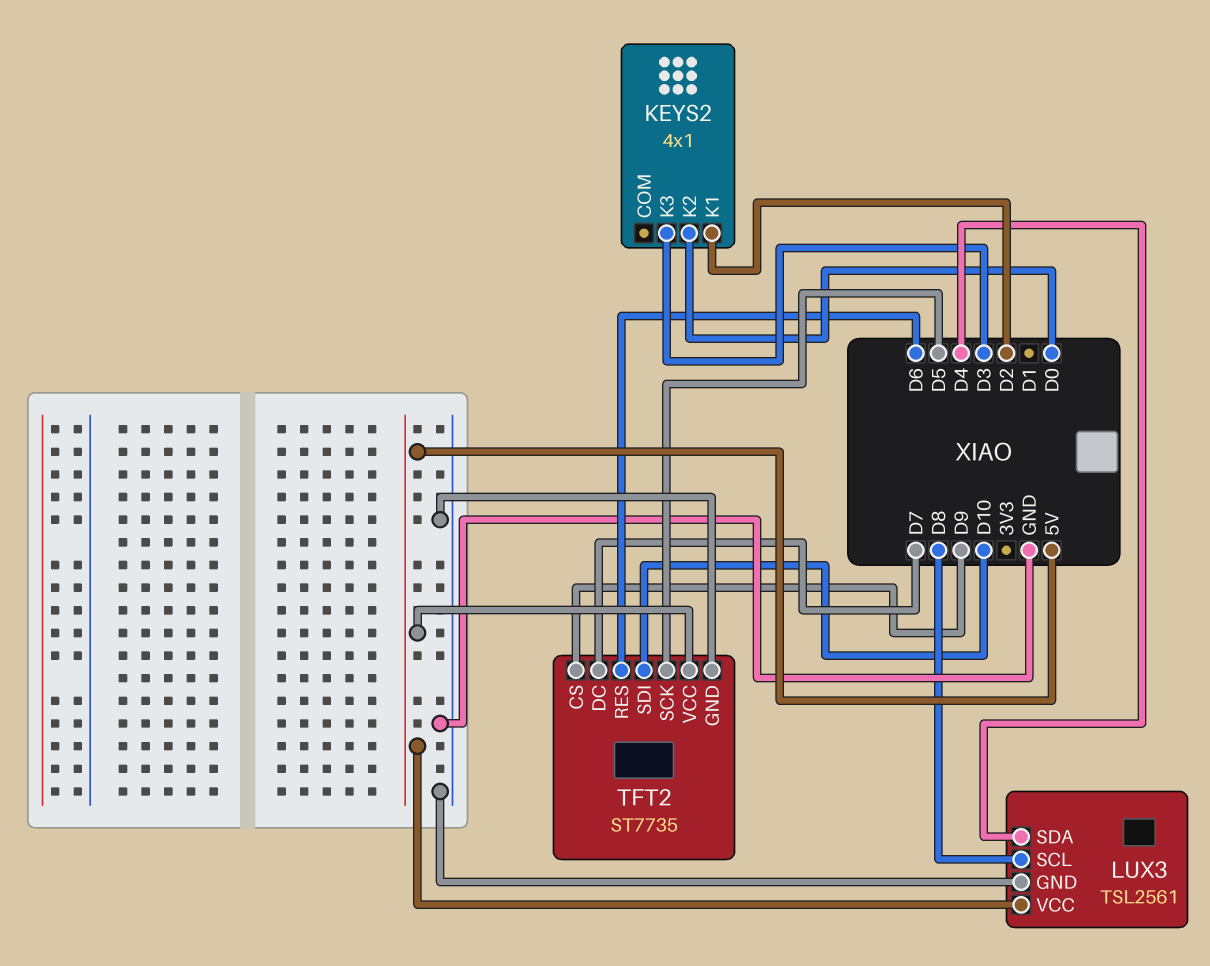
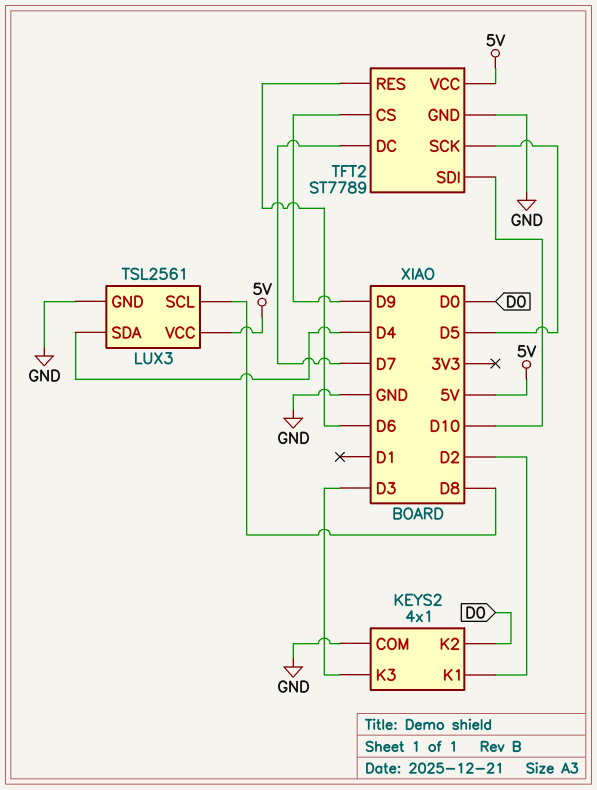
KEYS2 pin COM: none -> GND
TFT2: ST7735 -> ST7789

